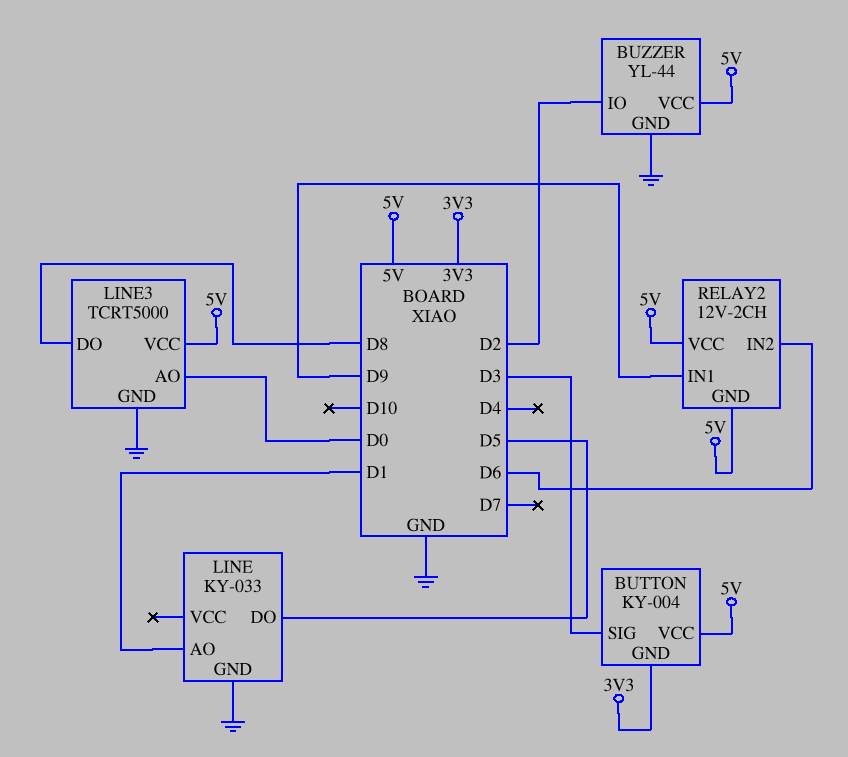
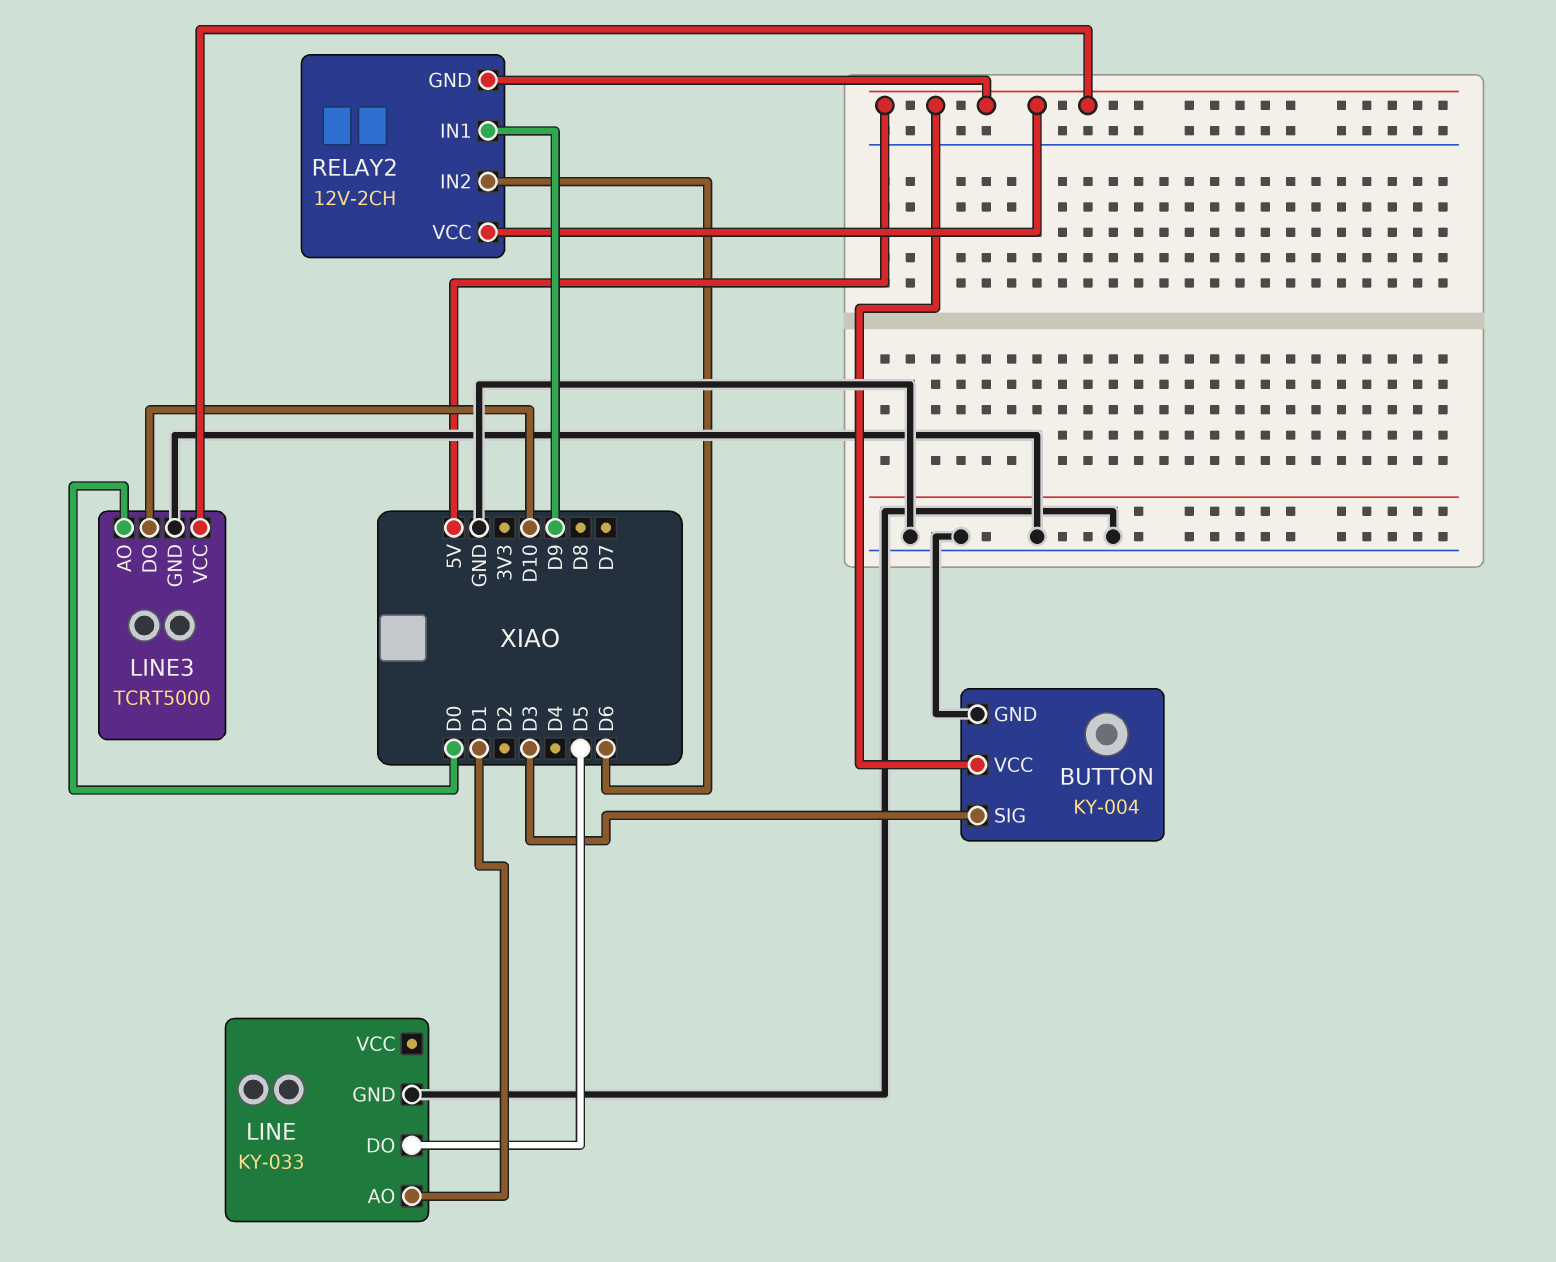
BUTTON pin GND: 3V3 -> GND
BUZZER: YL-44 -> none
BUZZER pin GND: GND -> none
BUZZER pin IO: D2 -> none
BUZZER pin VCC: 5V -> none
LINE3 pin DO: D8 -> D10

